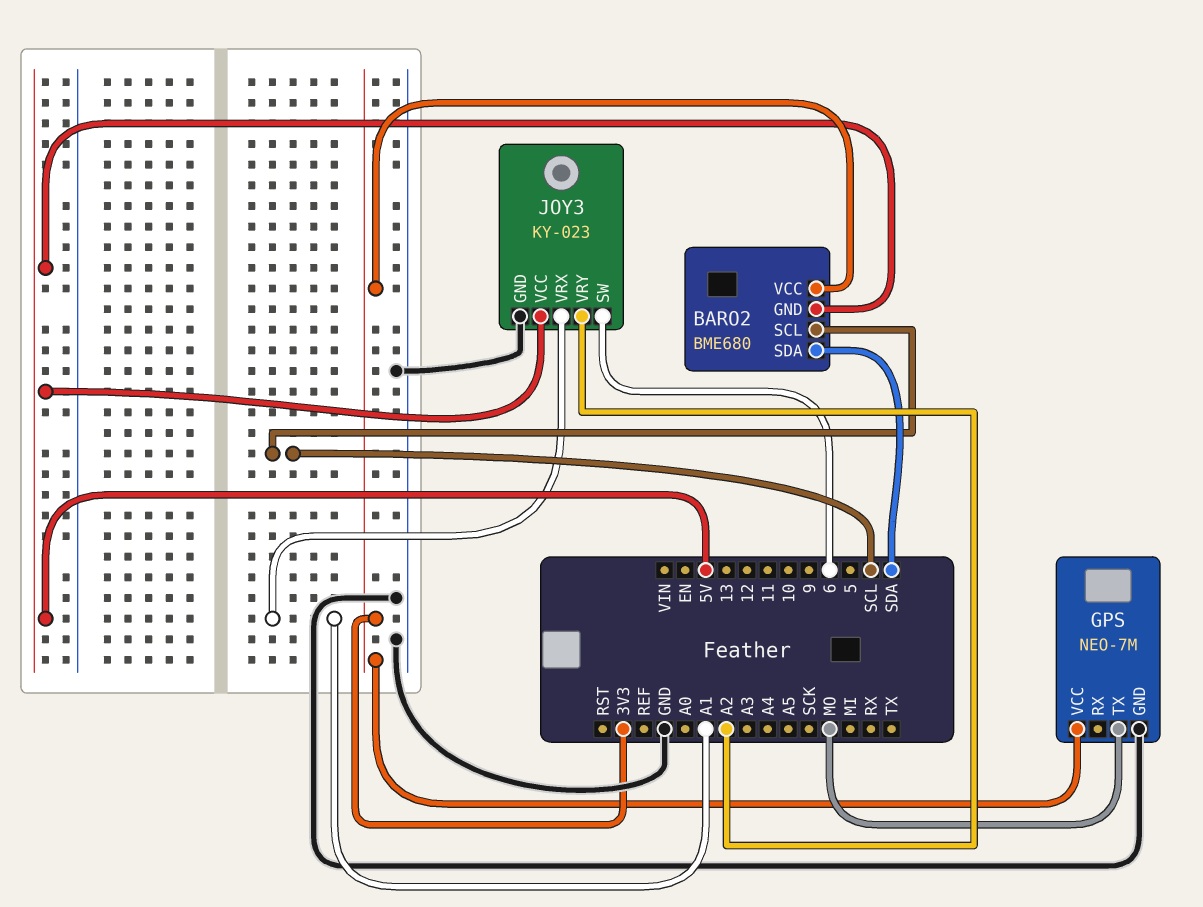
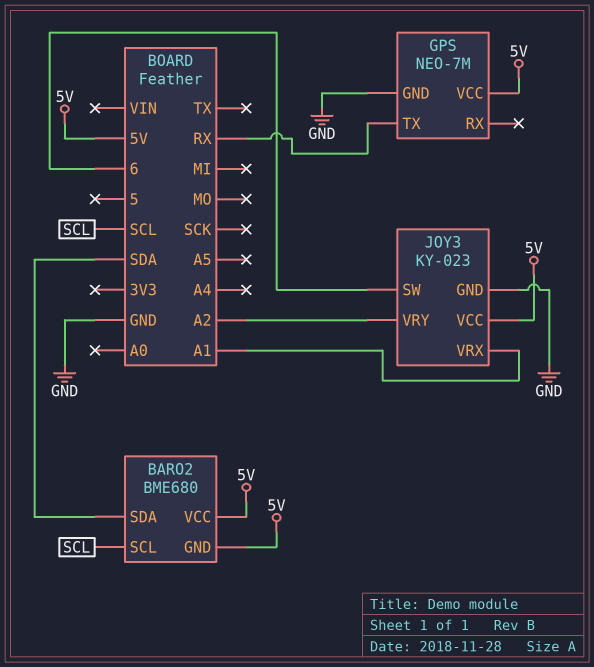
BARO2 pin VCC: 3V3 -> 5V
GPS pin TX: MO -> RX
GPS pin VCC: 3V3 -> 5V

